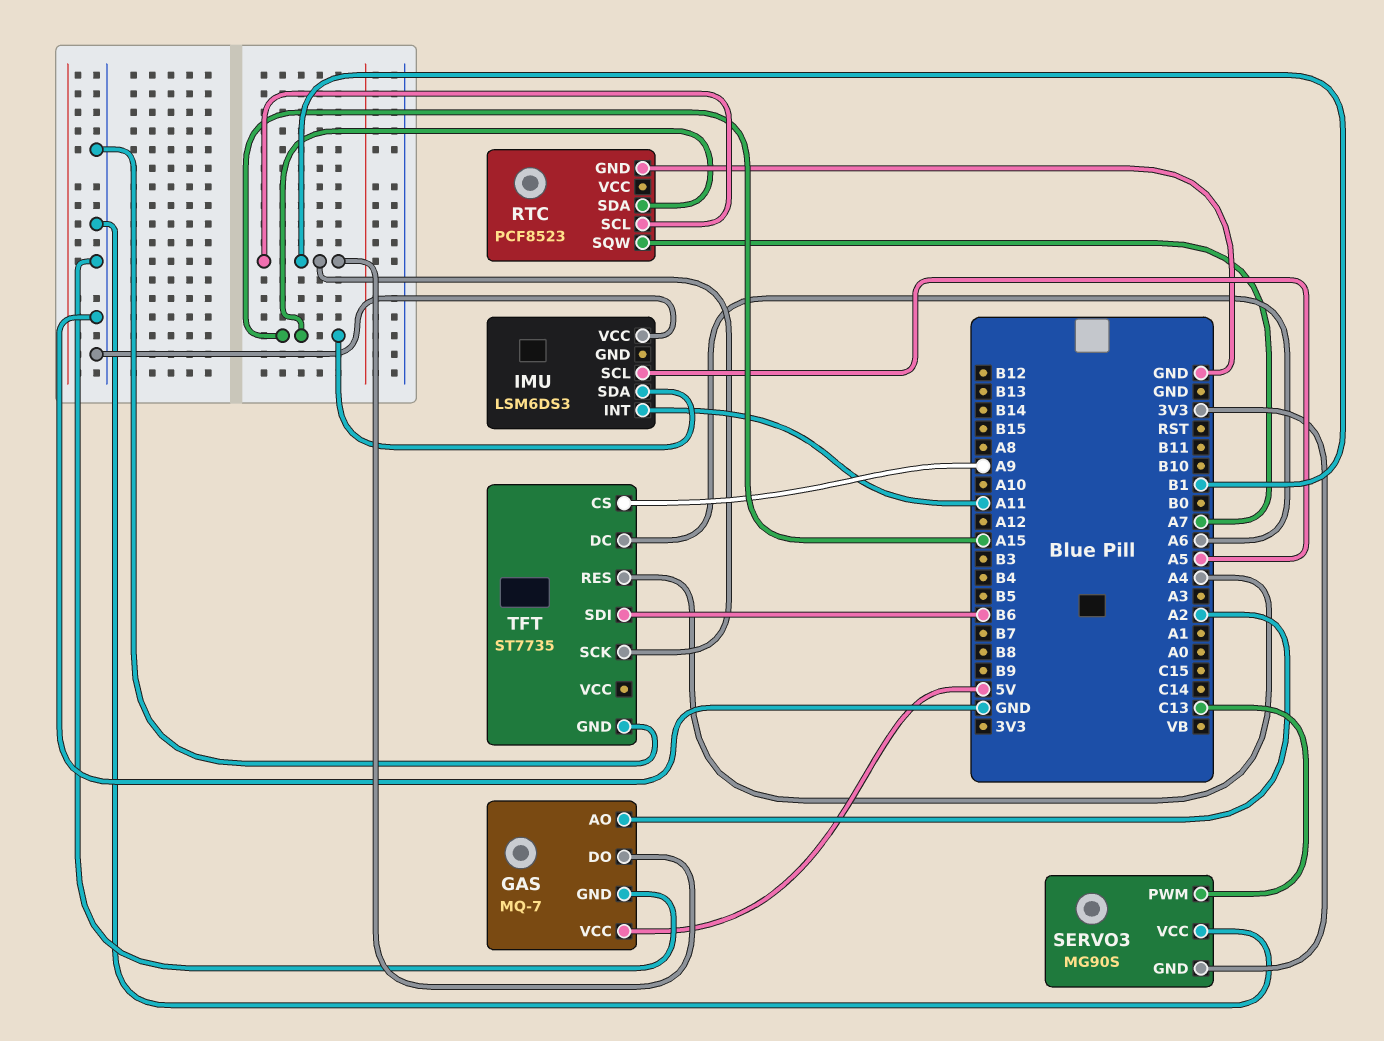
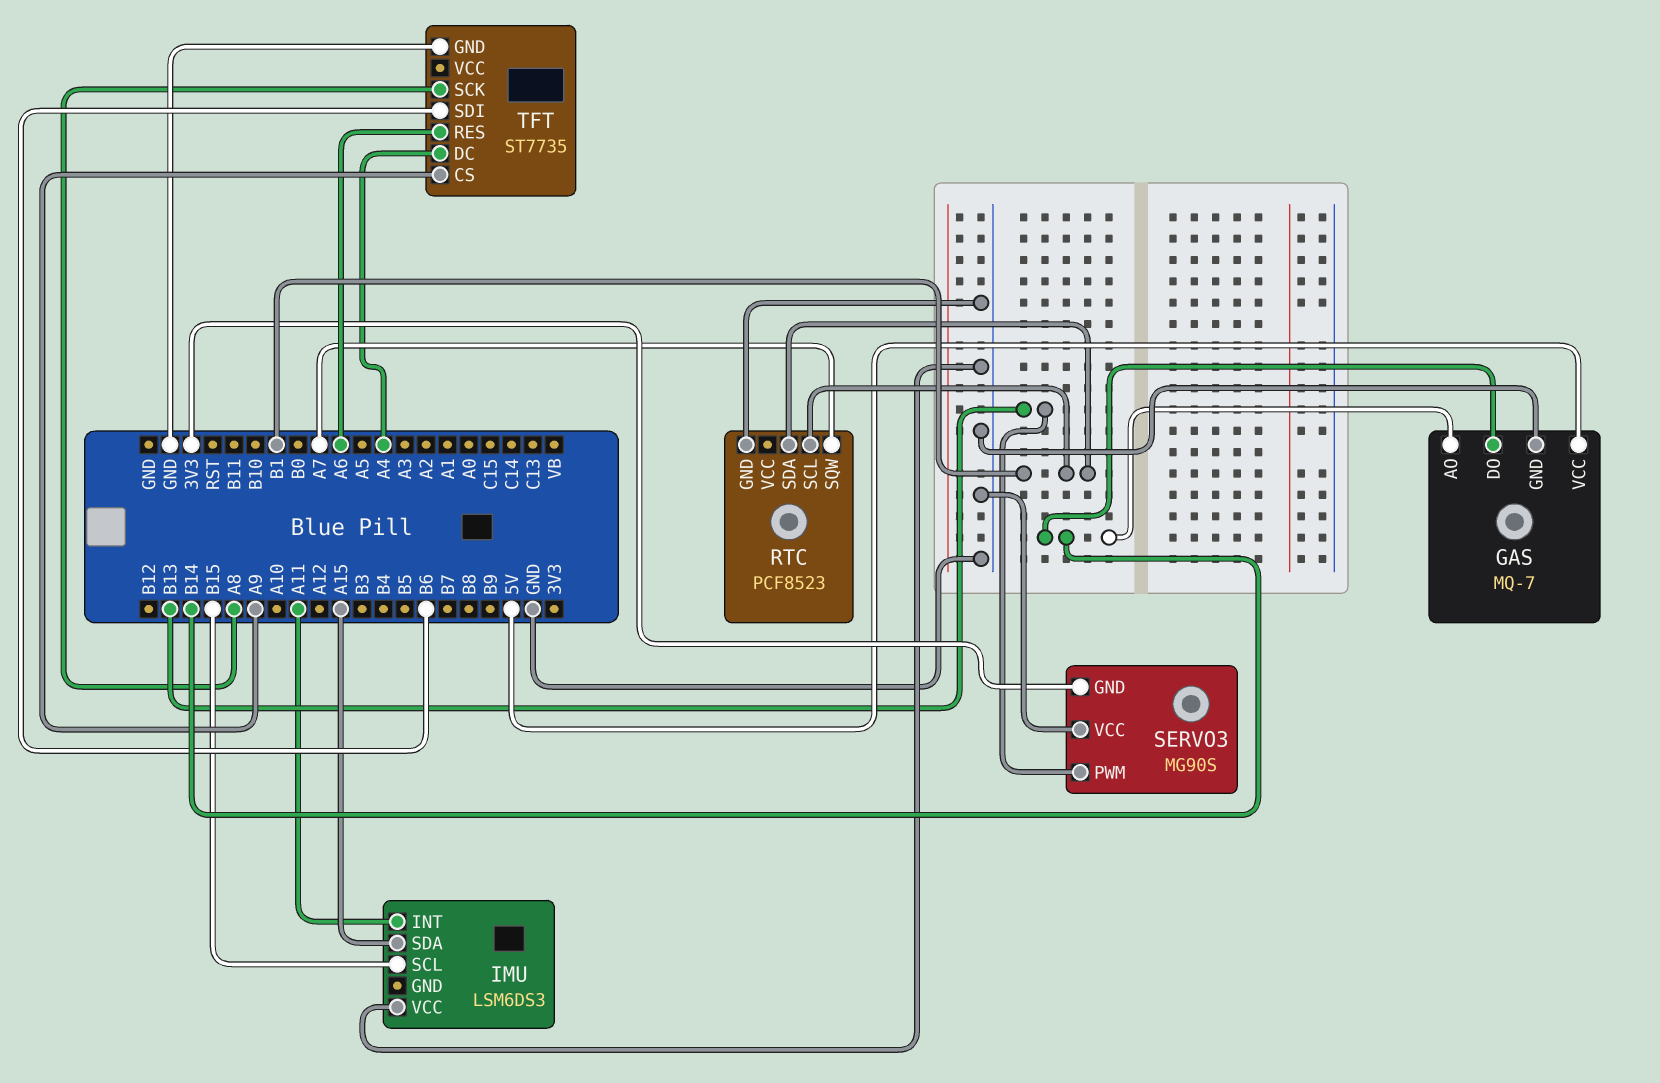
GAS pin AO: A2 -> B14
GAS pin DO: B1 -> B14
IMU pin SCL: A5 -> B15
RTC pin SDA: A15 -> B1
SERVO3 pin PWM: C13 -> B13
TFT pin DC: A6 -> A4
TFT pin RES: A4 -> A6
TFT pin SCK: B1 -> A8

